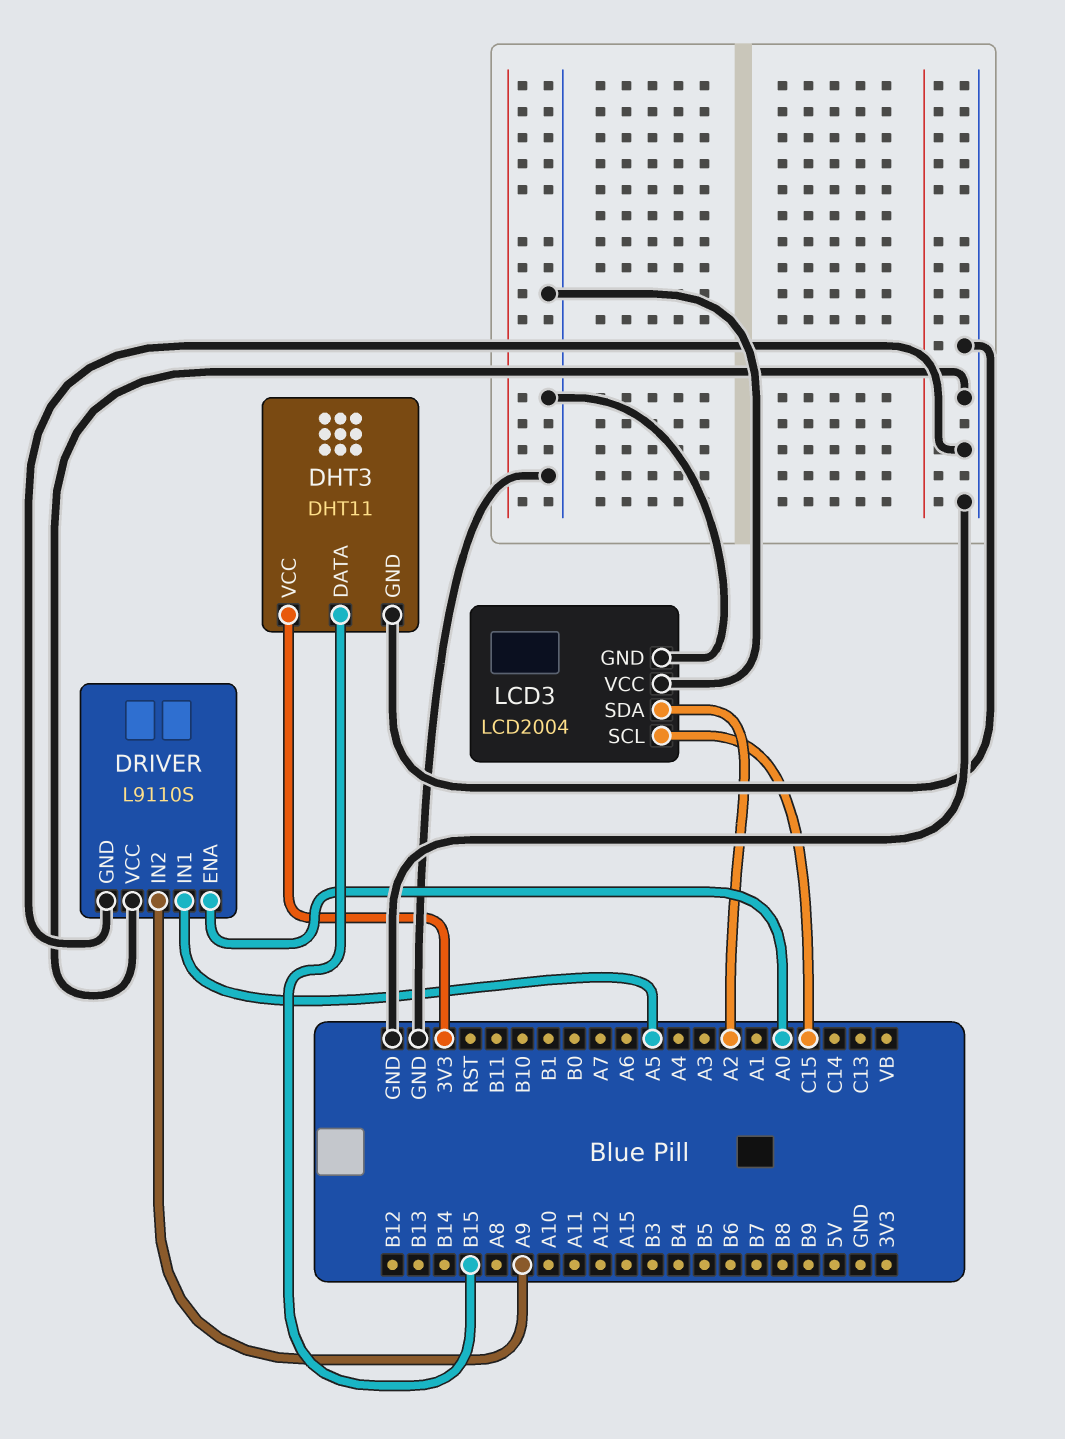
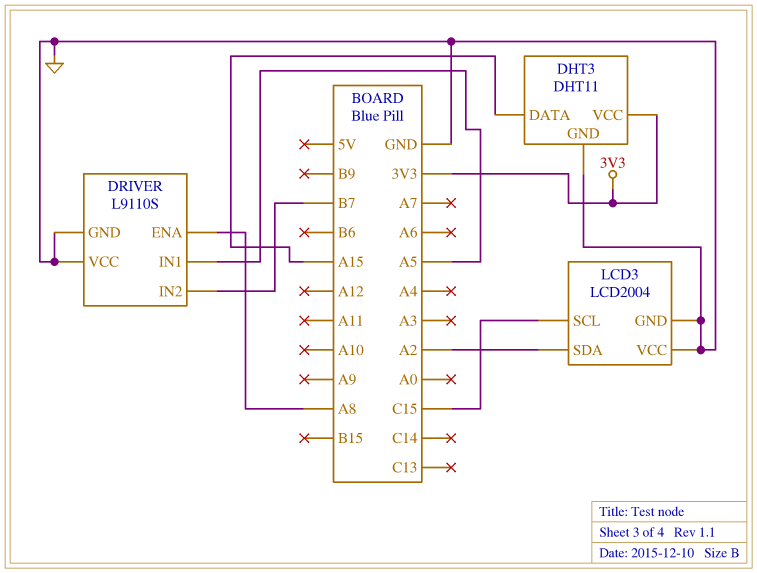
DHT3 pin DATA: B15 -> A15
DRIVER pin ENA: A0 -> A8
DRIVER pin IN2: A9 -> B7

